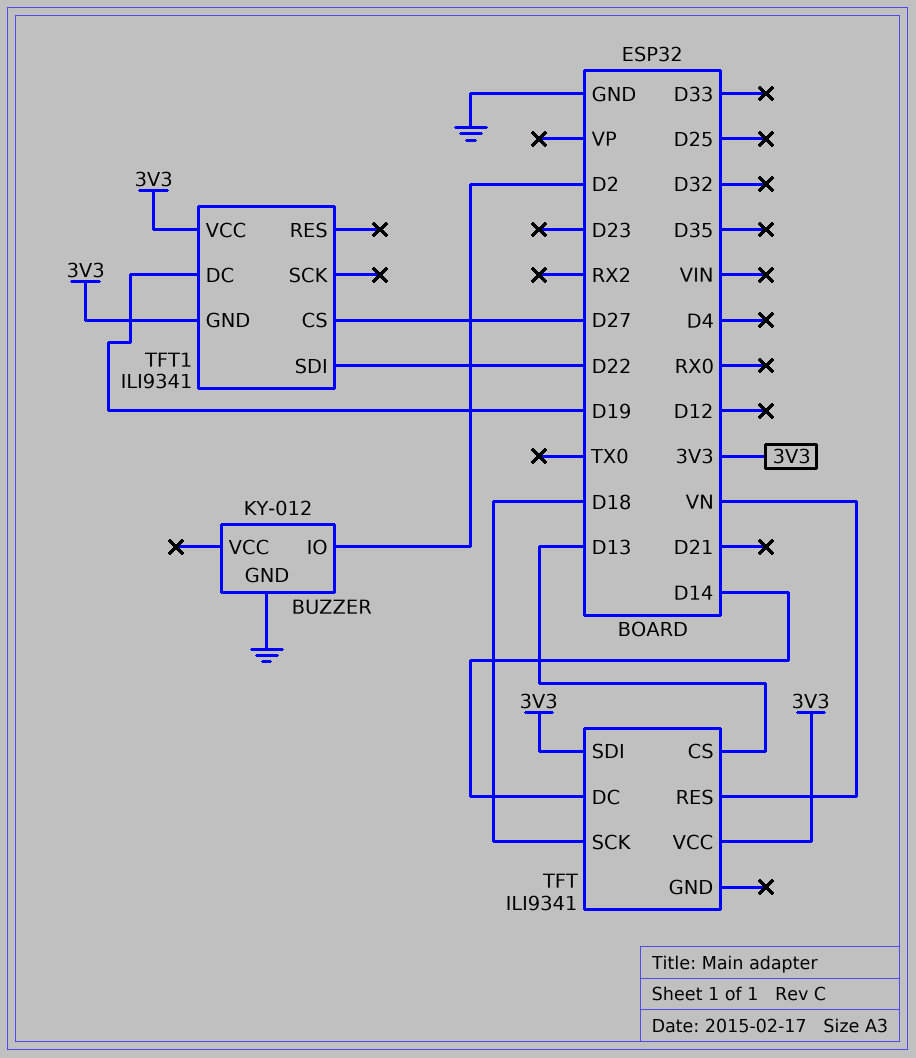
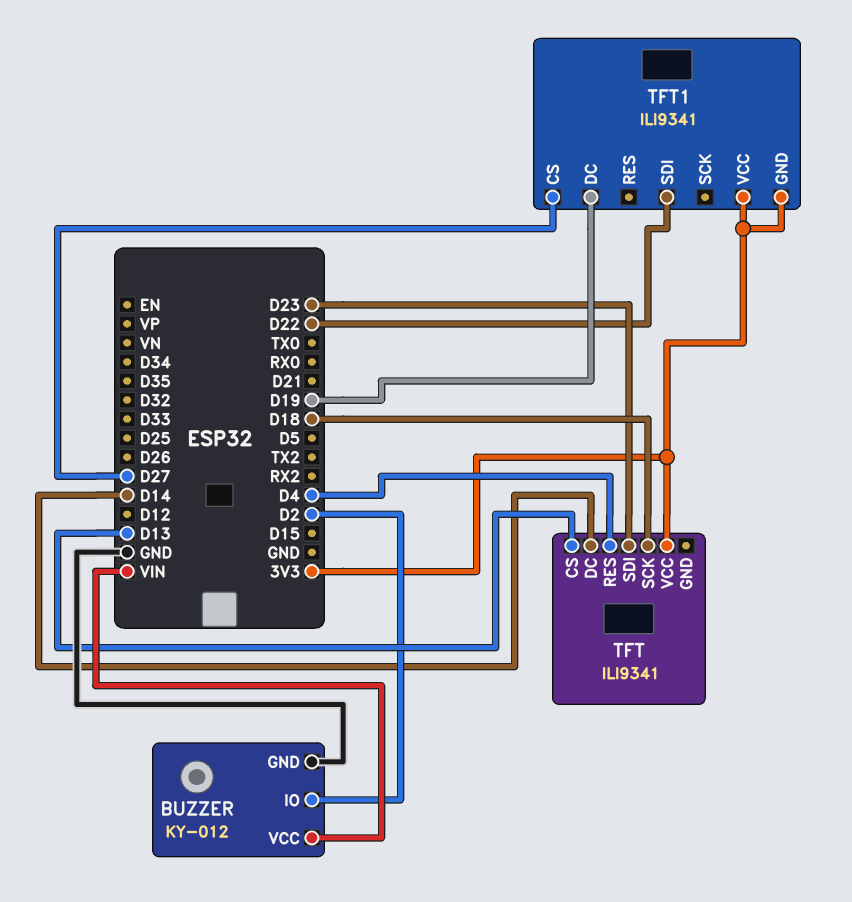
BUZZER pin VCC: none -> VIN
TFT pin RES: VN -> D4
TFT pin SDI: 3V3 -> D23

